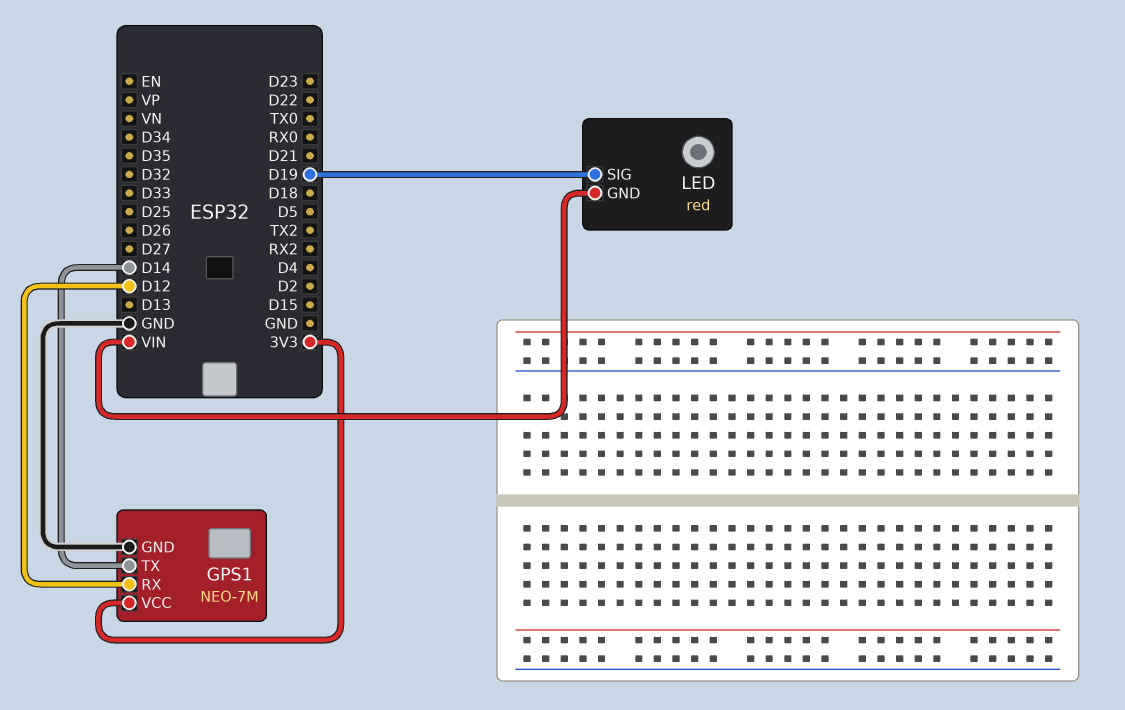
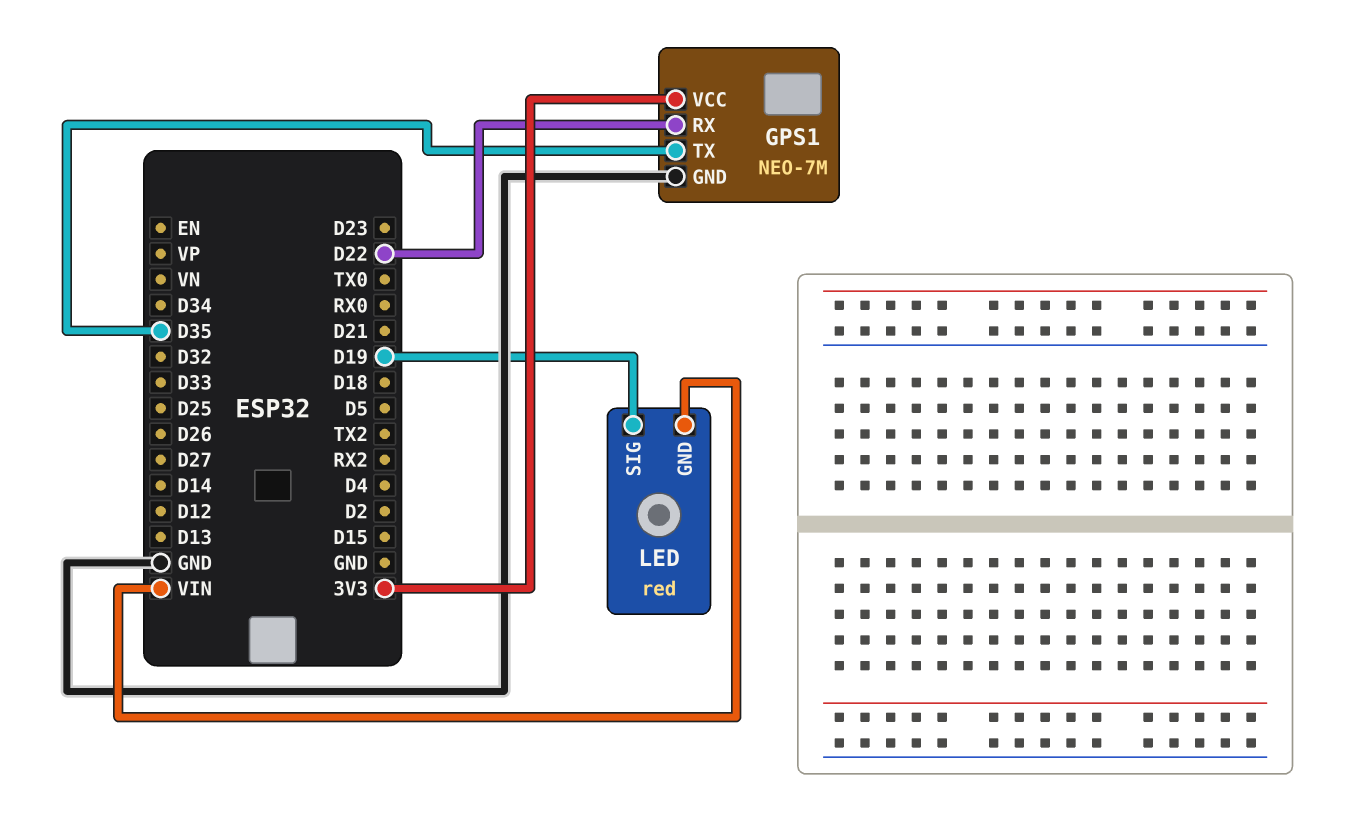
GPS1 pin RX: D12 -> D22
GPS1 pin TX: D14 -> D35

